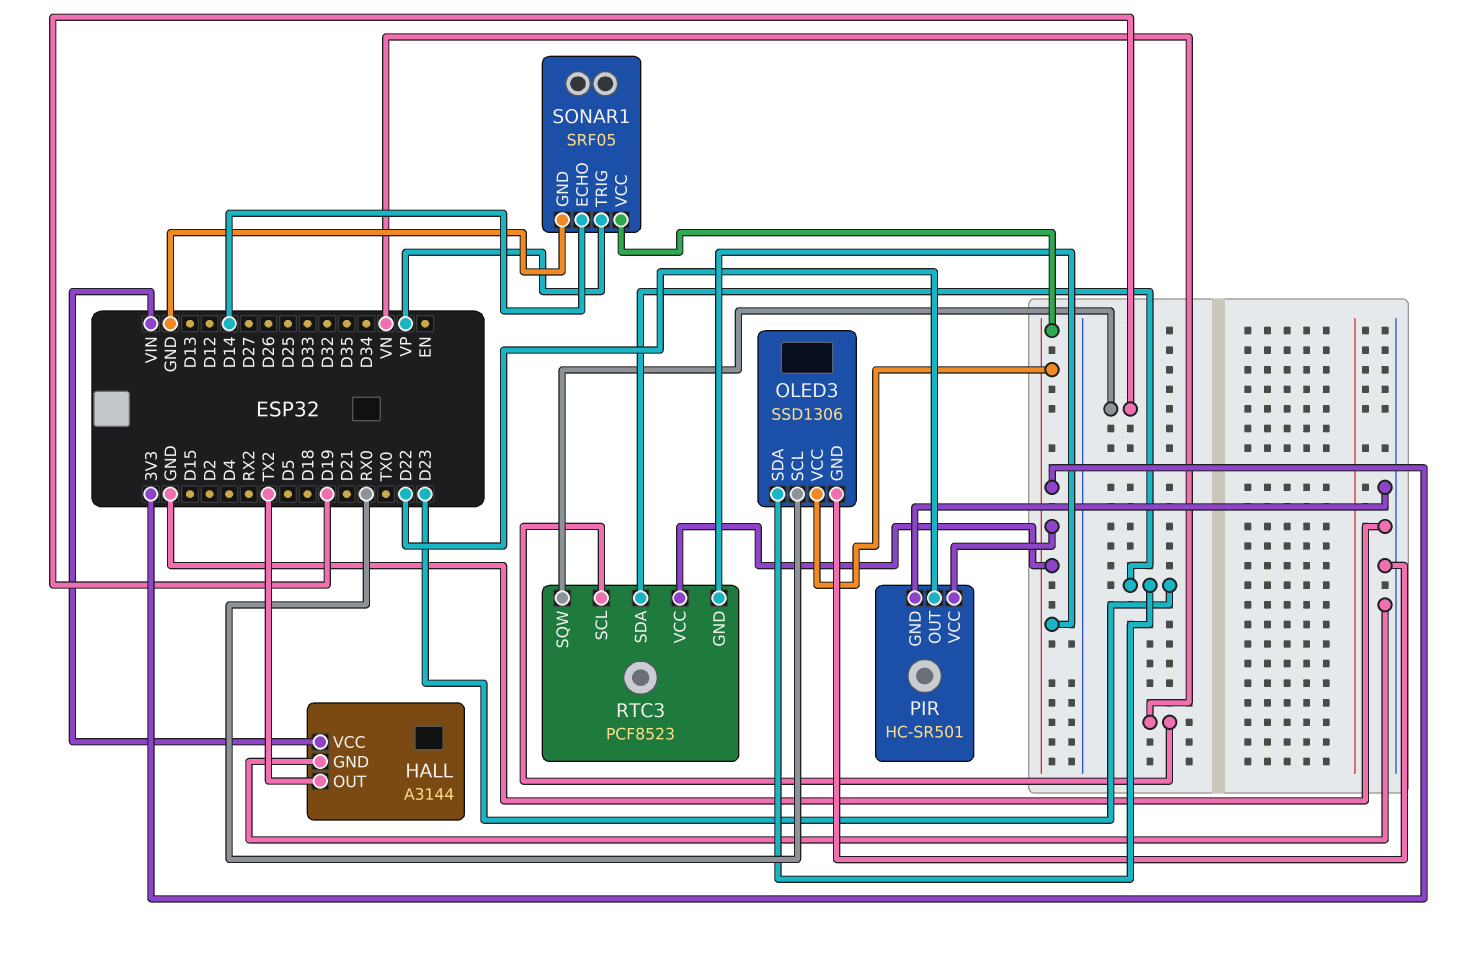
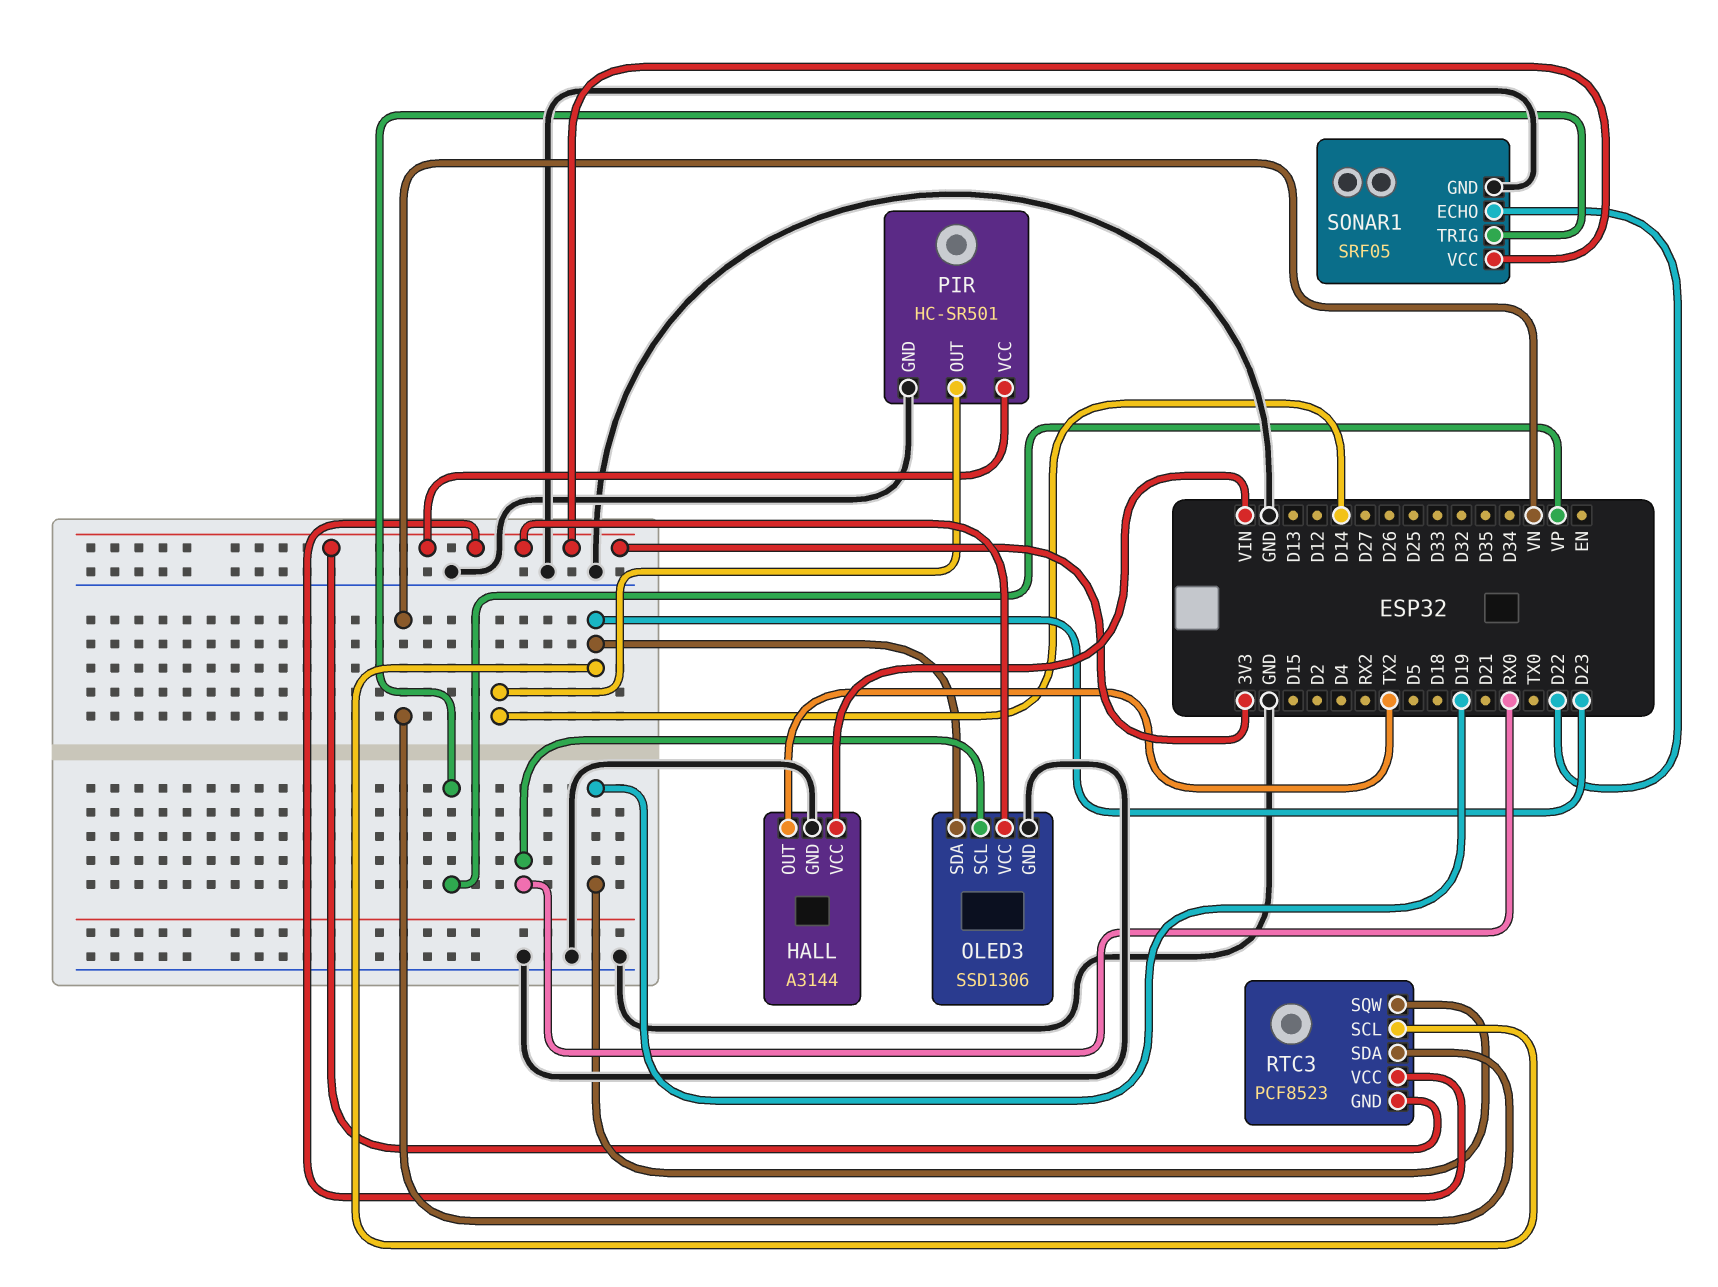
PIR pin OUT: D22 -> D14
RTC3 pin SCL: VN -> D23
RTC3 pin SDA: D23 -> VN
SONAR1 pin ECHO: D14 -> D22

